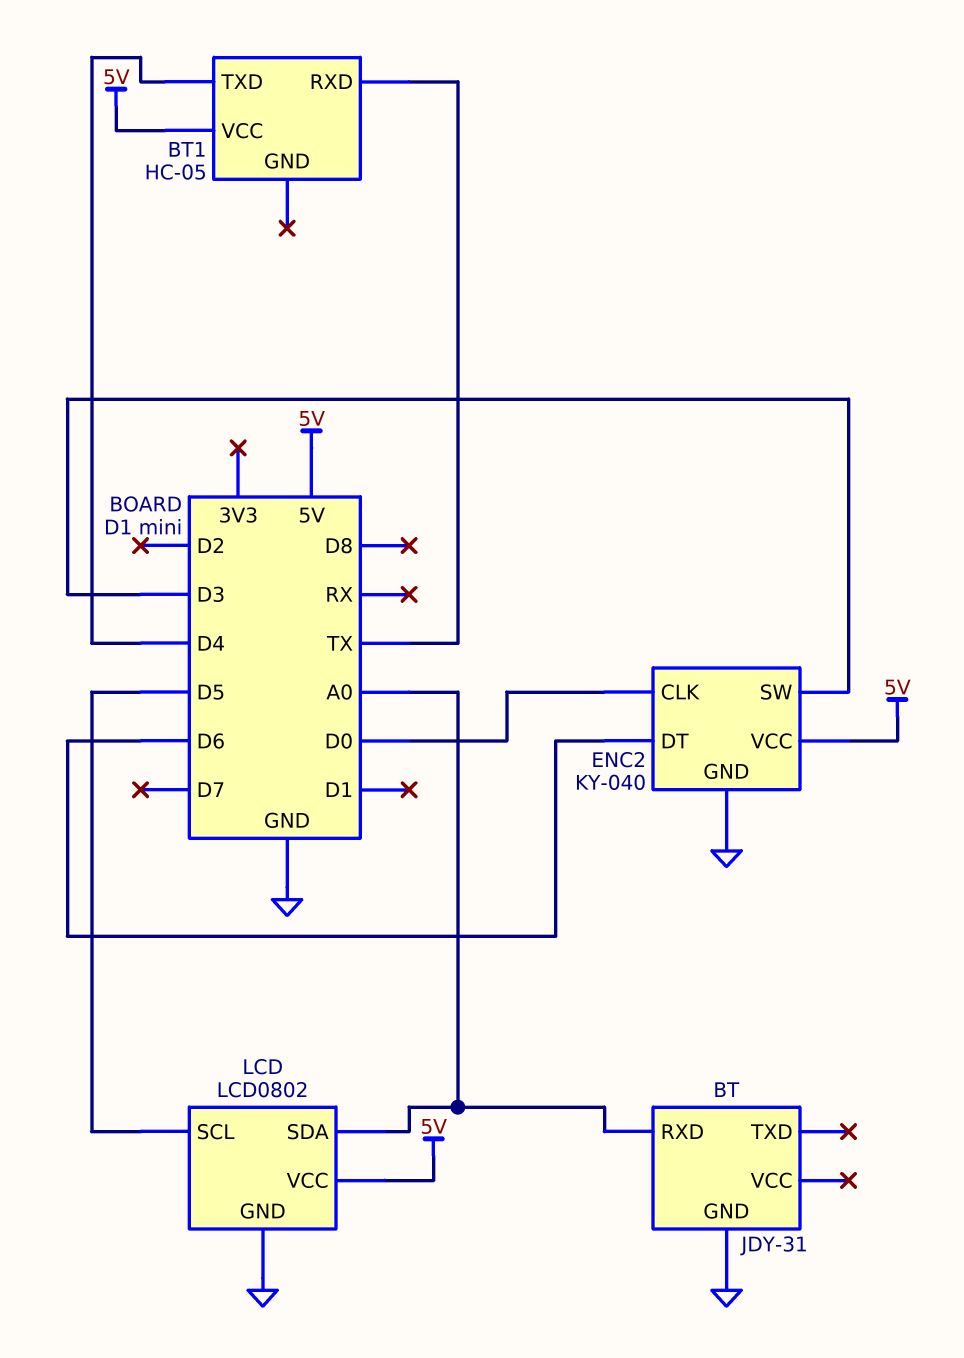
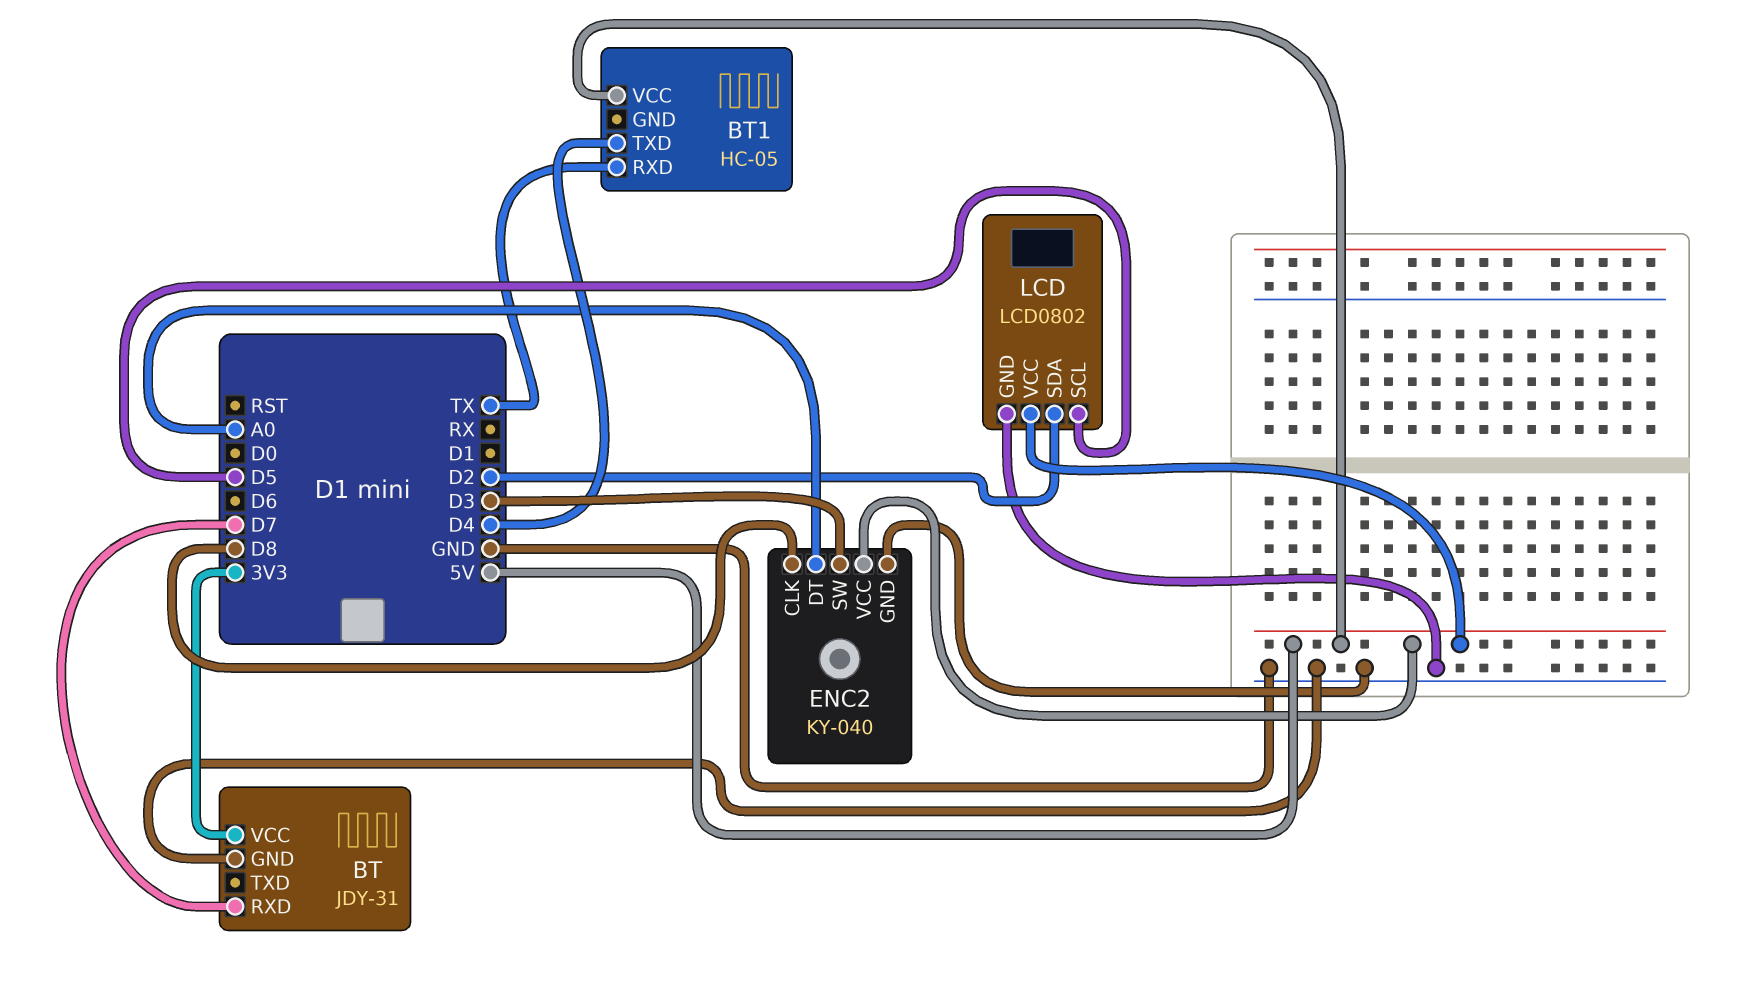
BT pin RXD: A0 -> D7
BT pin VCC: none -> 3V3
ENC2 pin CLK: D0 -> D8
ENC2 pin DT: D6 -> A0
LCD pin SDA: A0 -> D2

